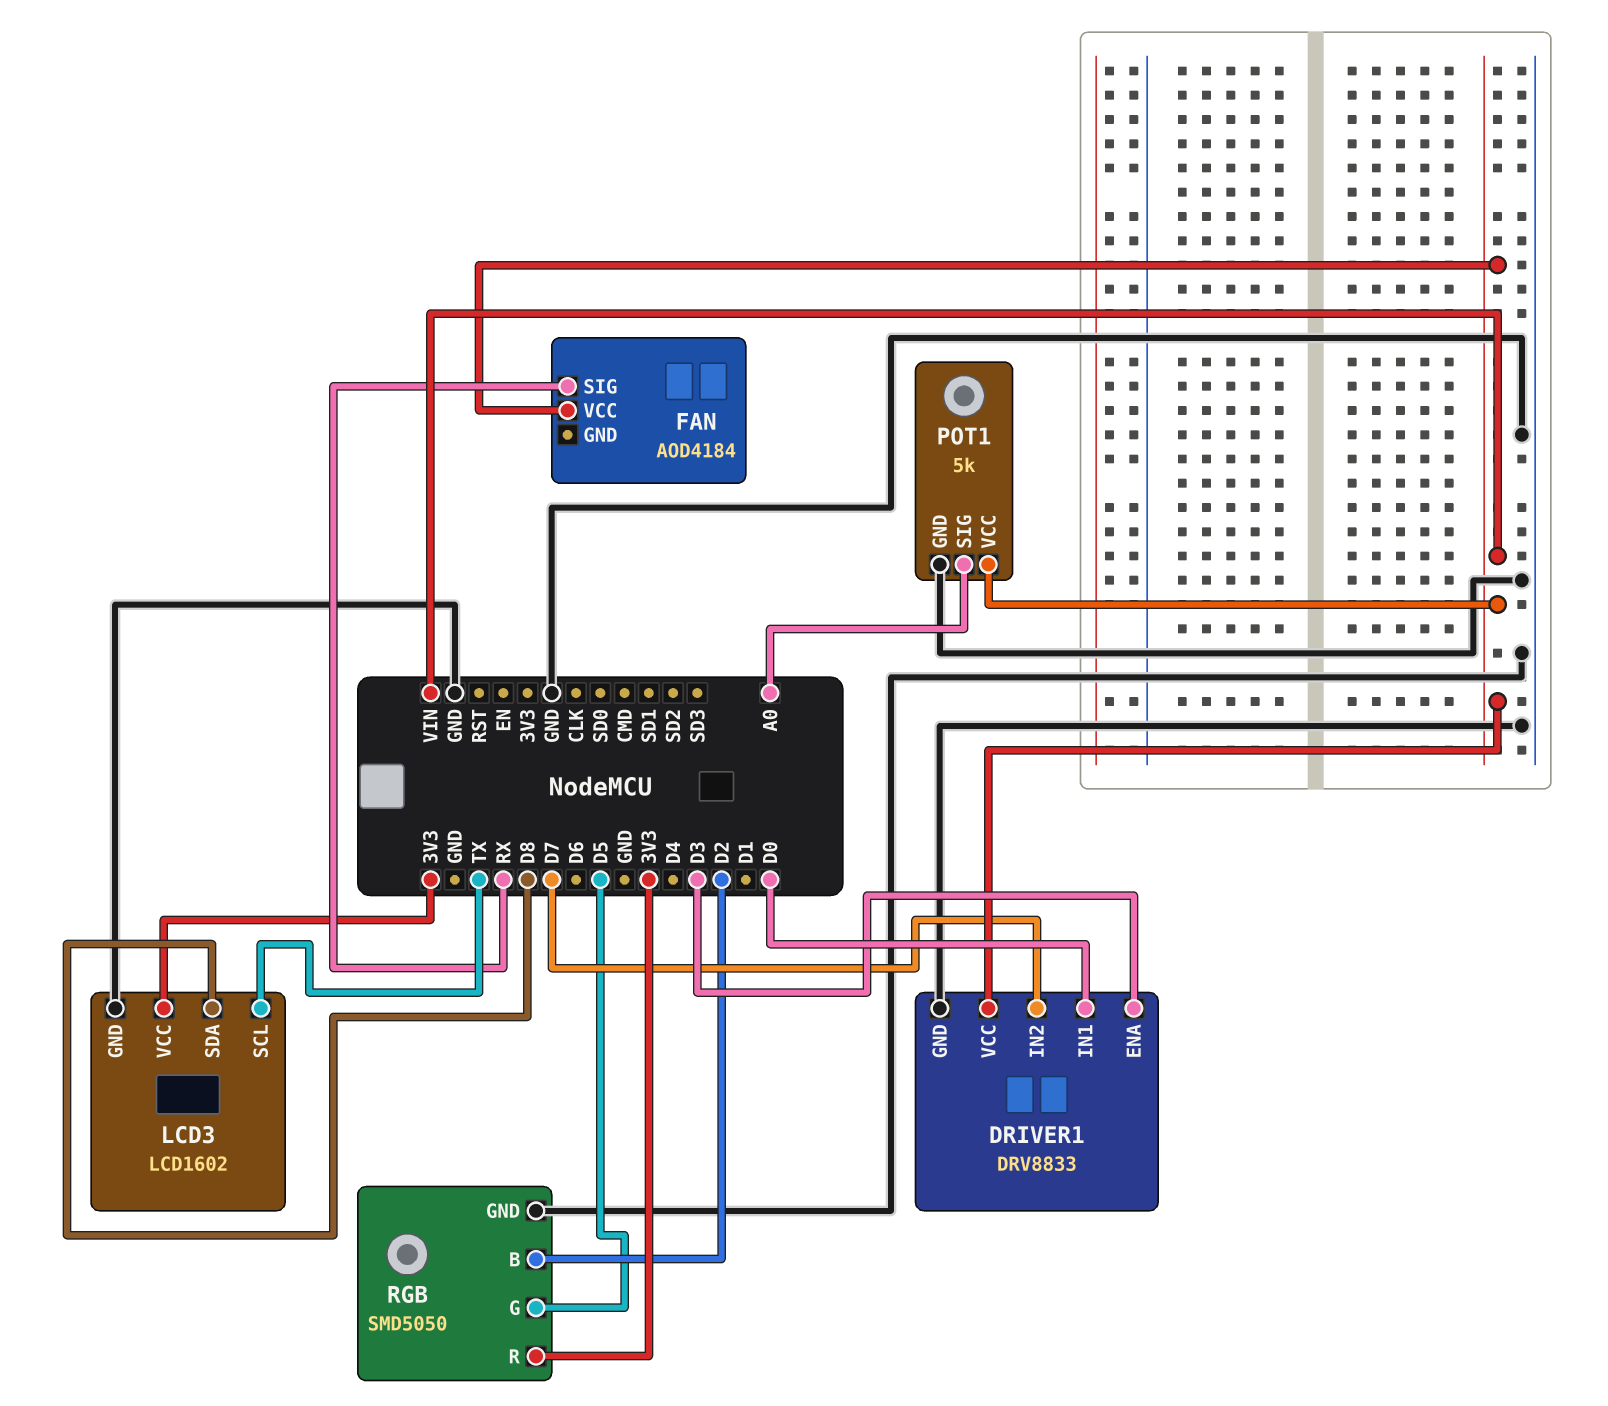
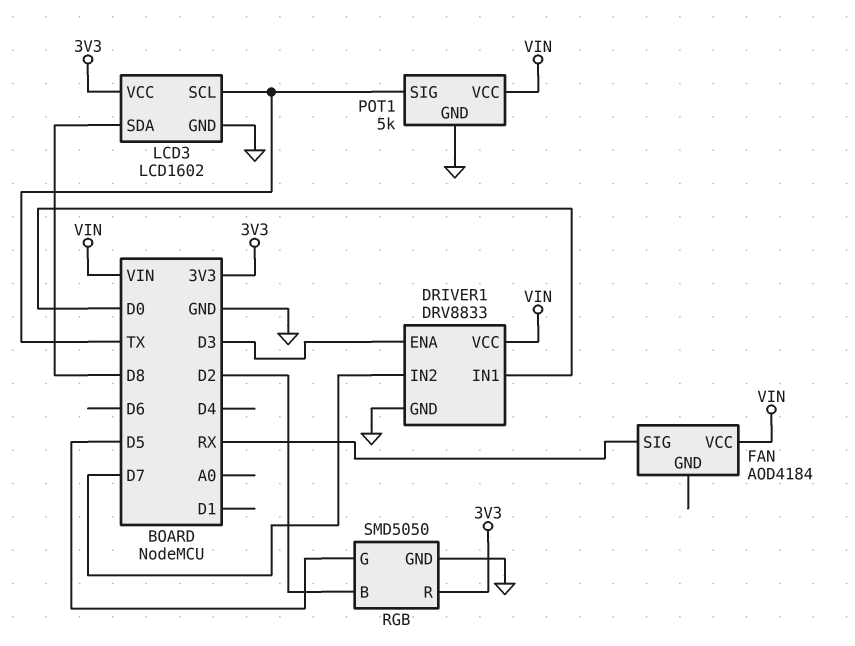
POT1 pin SIG: A0 -> TX

